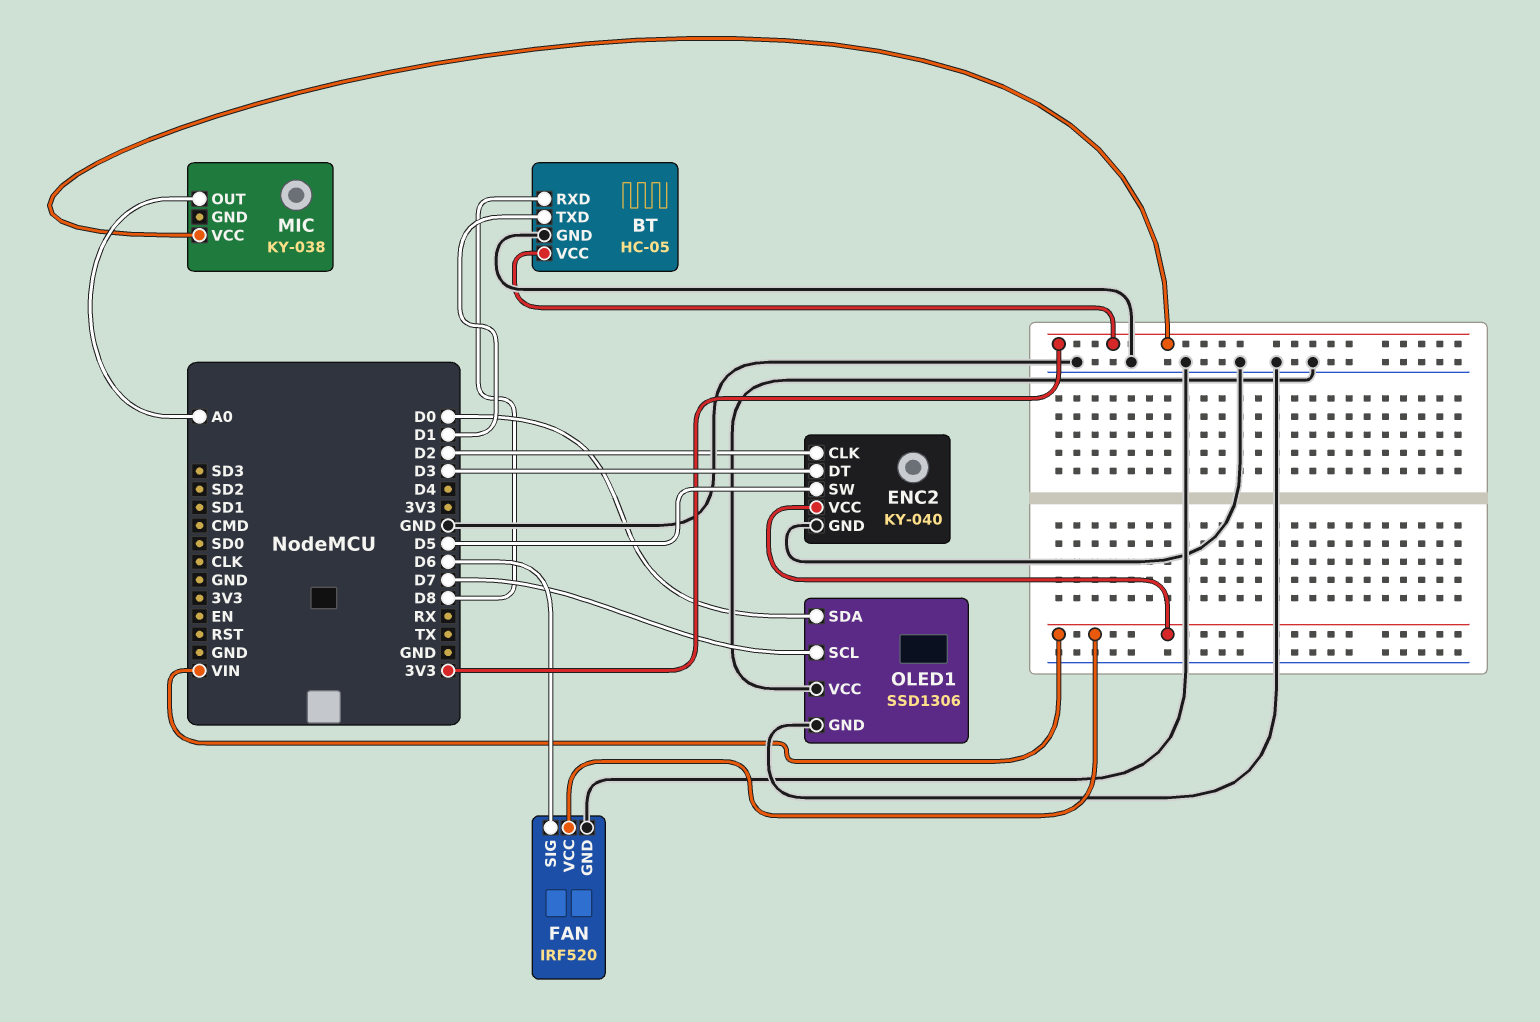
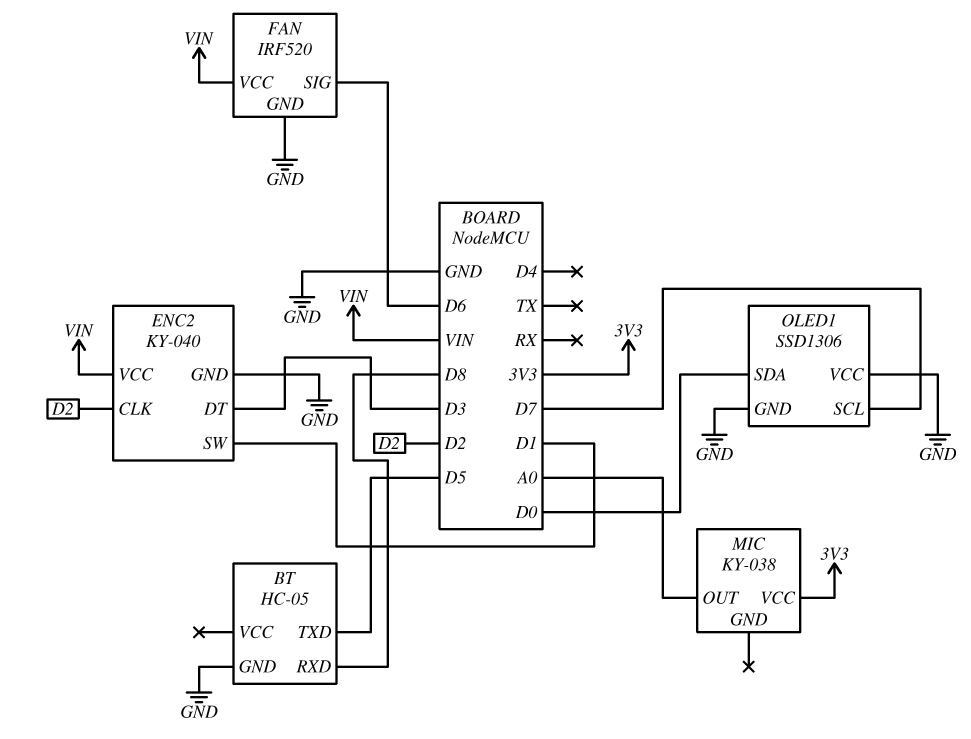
BT pin TXD: D1 -> D5
BT pin VCC: 3V3 -> none
ENC2 pin SW: D5 -> D1

